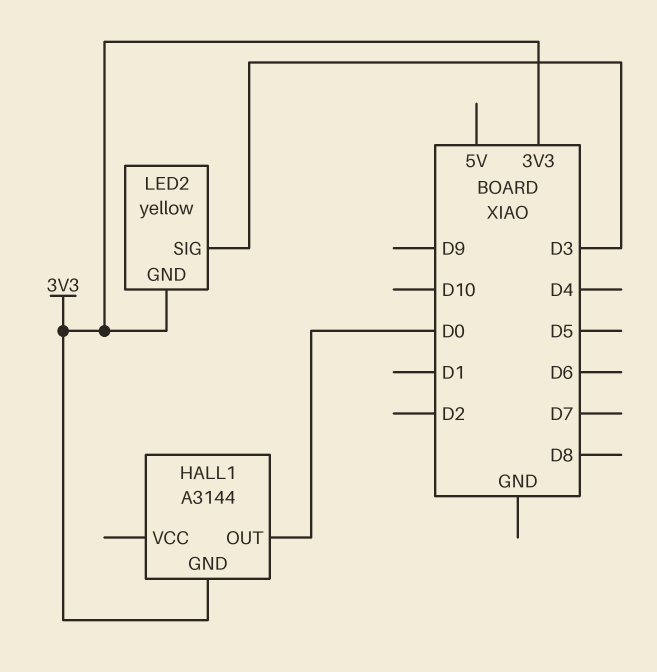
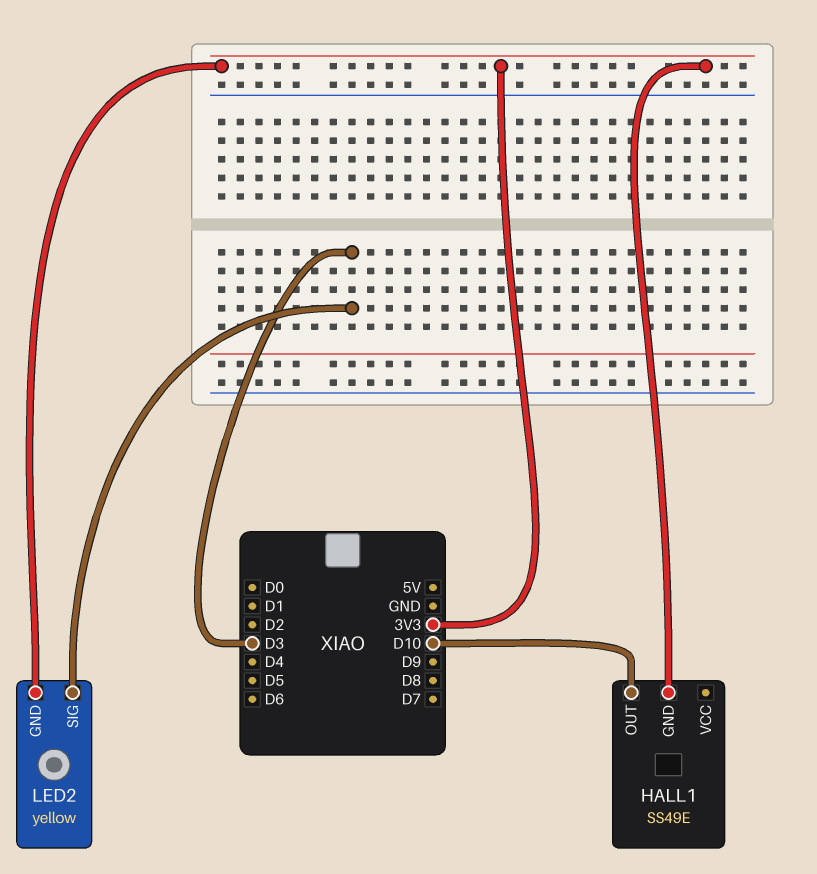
HALL1: A3144 -> SS49E
HALL1 pin OUT: D0 -> D10

